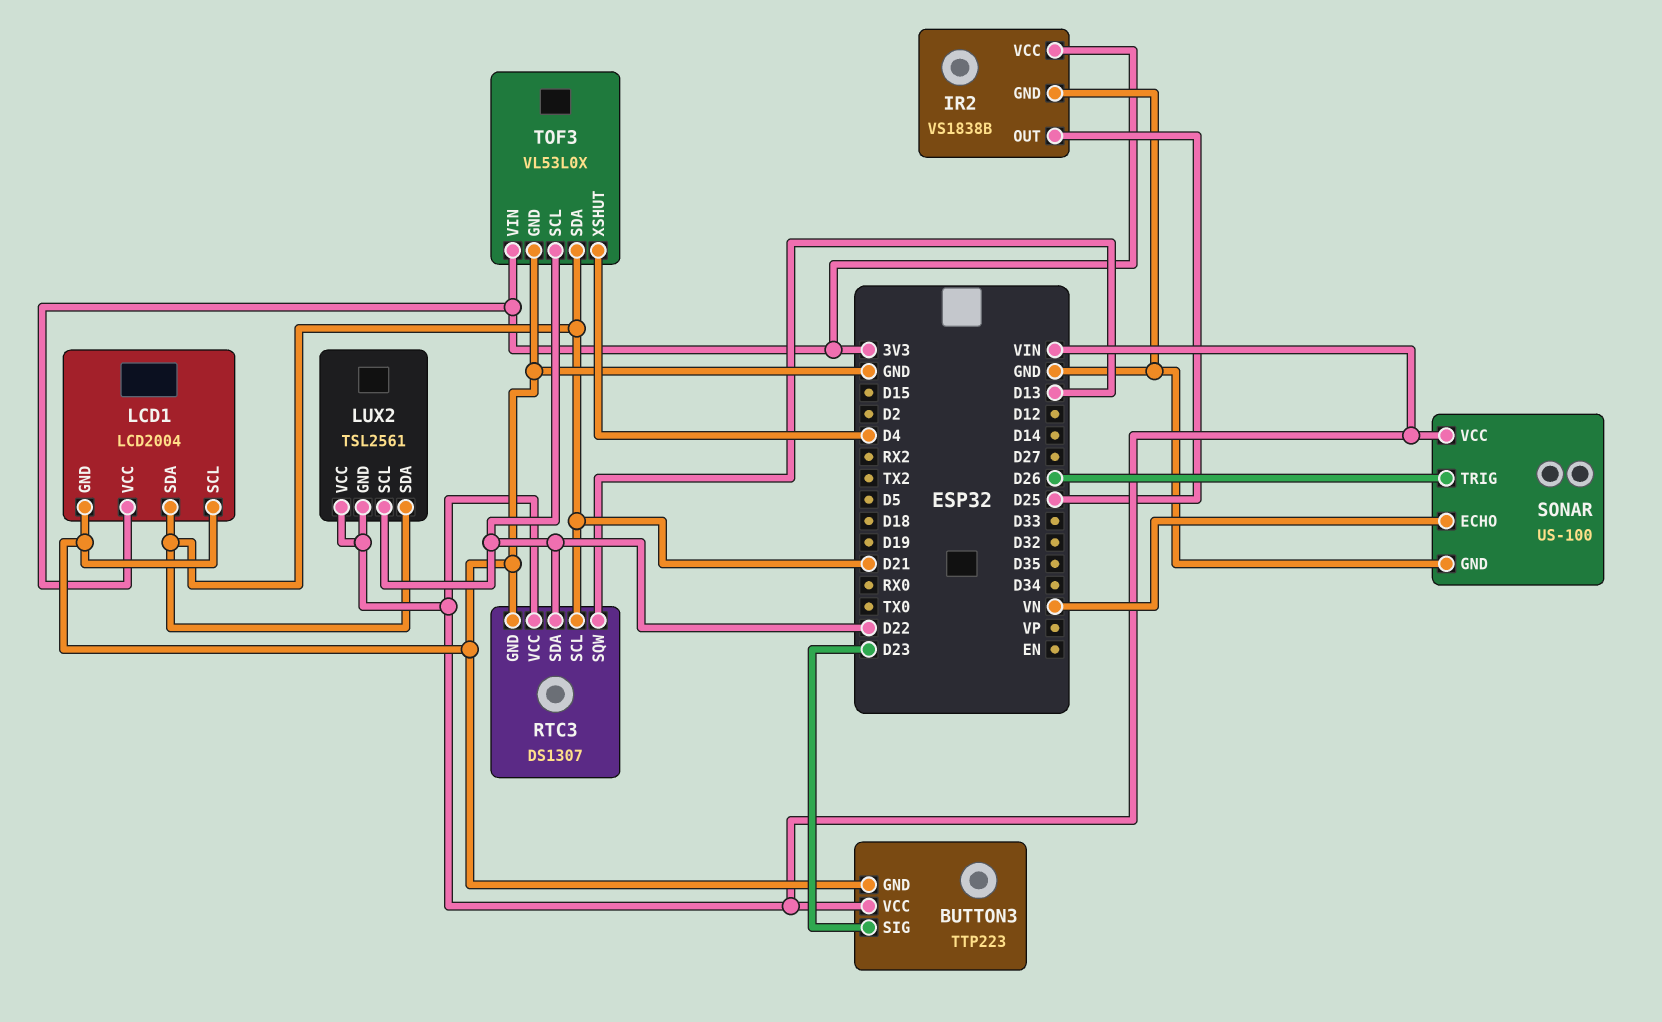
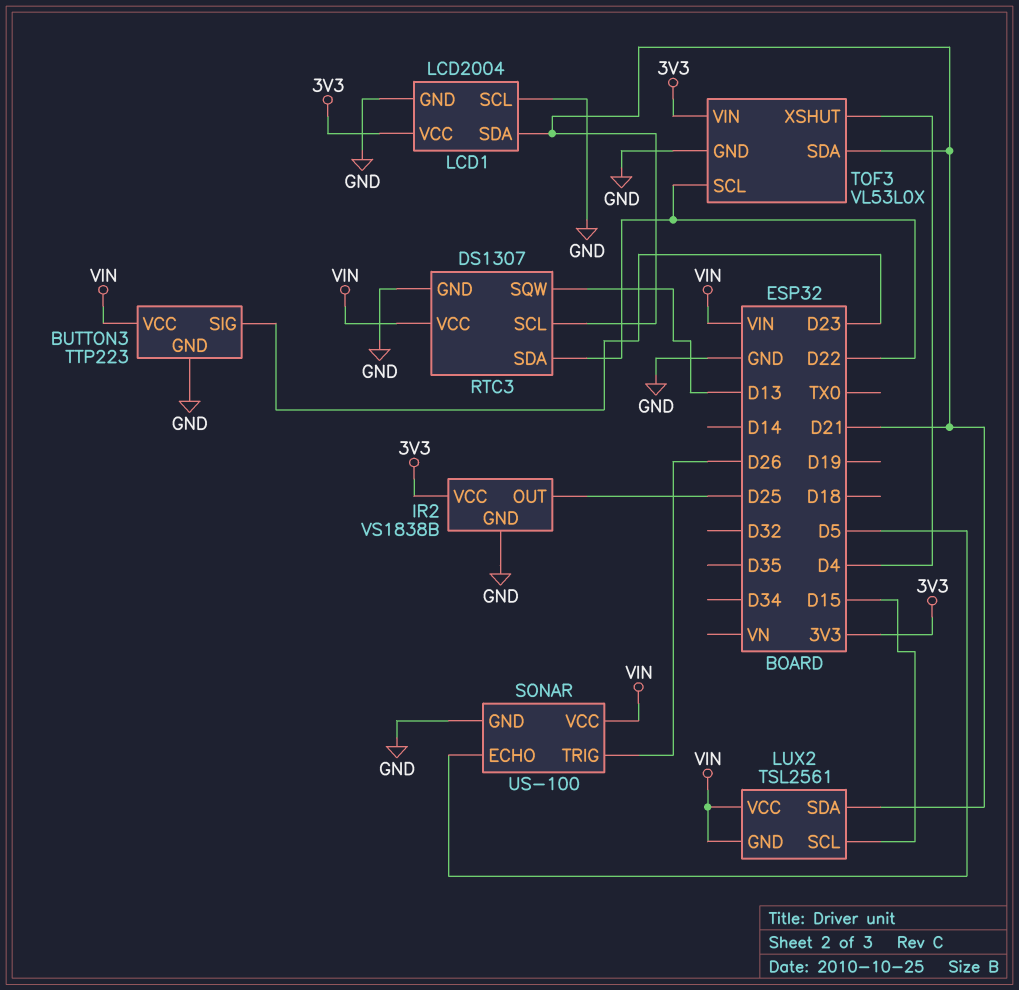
LUX2 pin SCL: D22 -> D15
SONAR pin ECHO: VN -> D5

